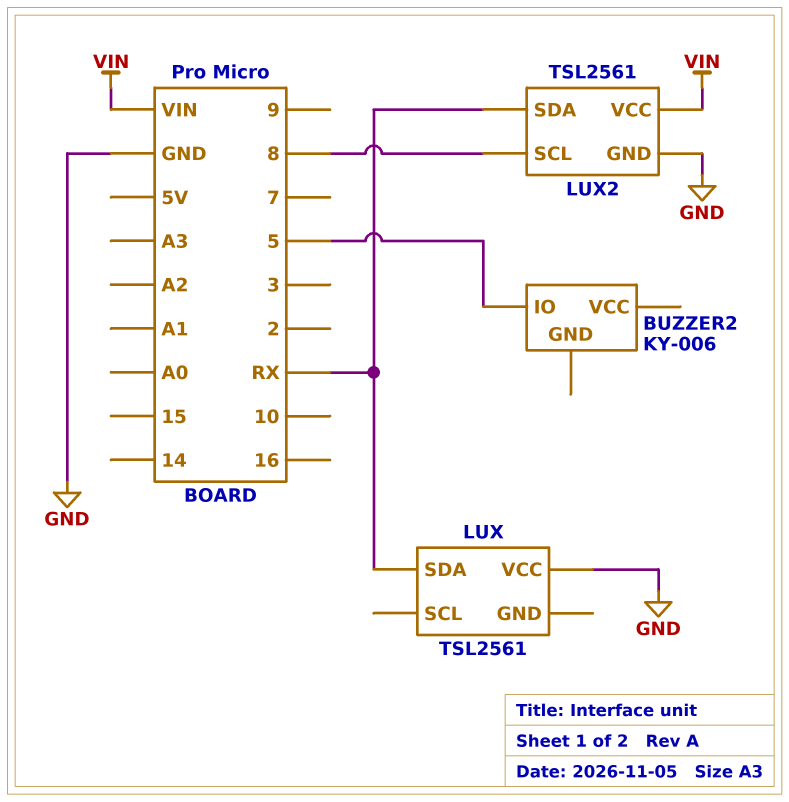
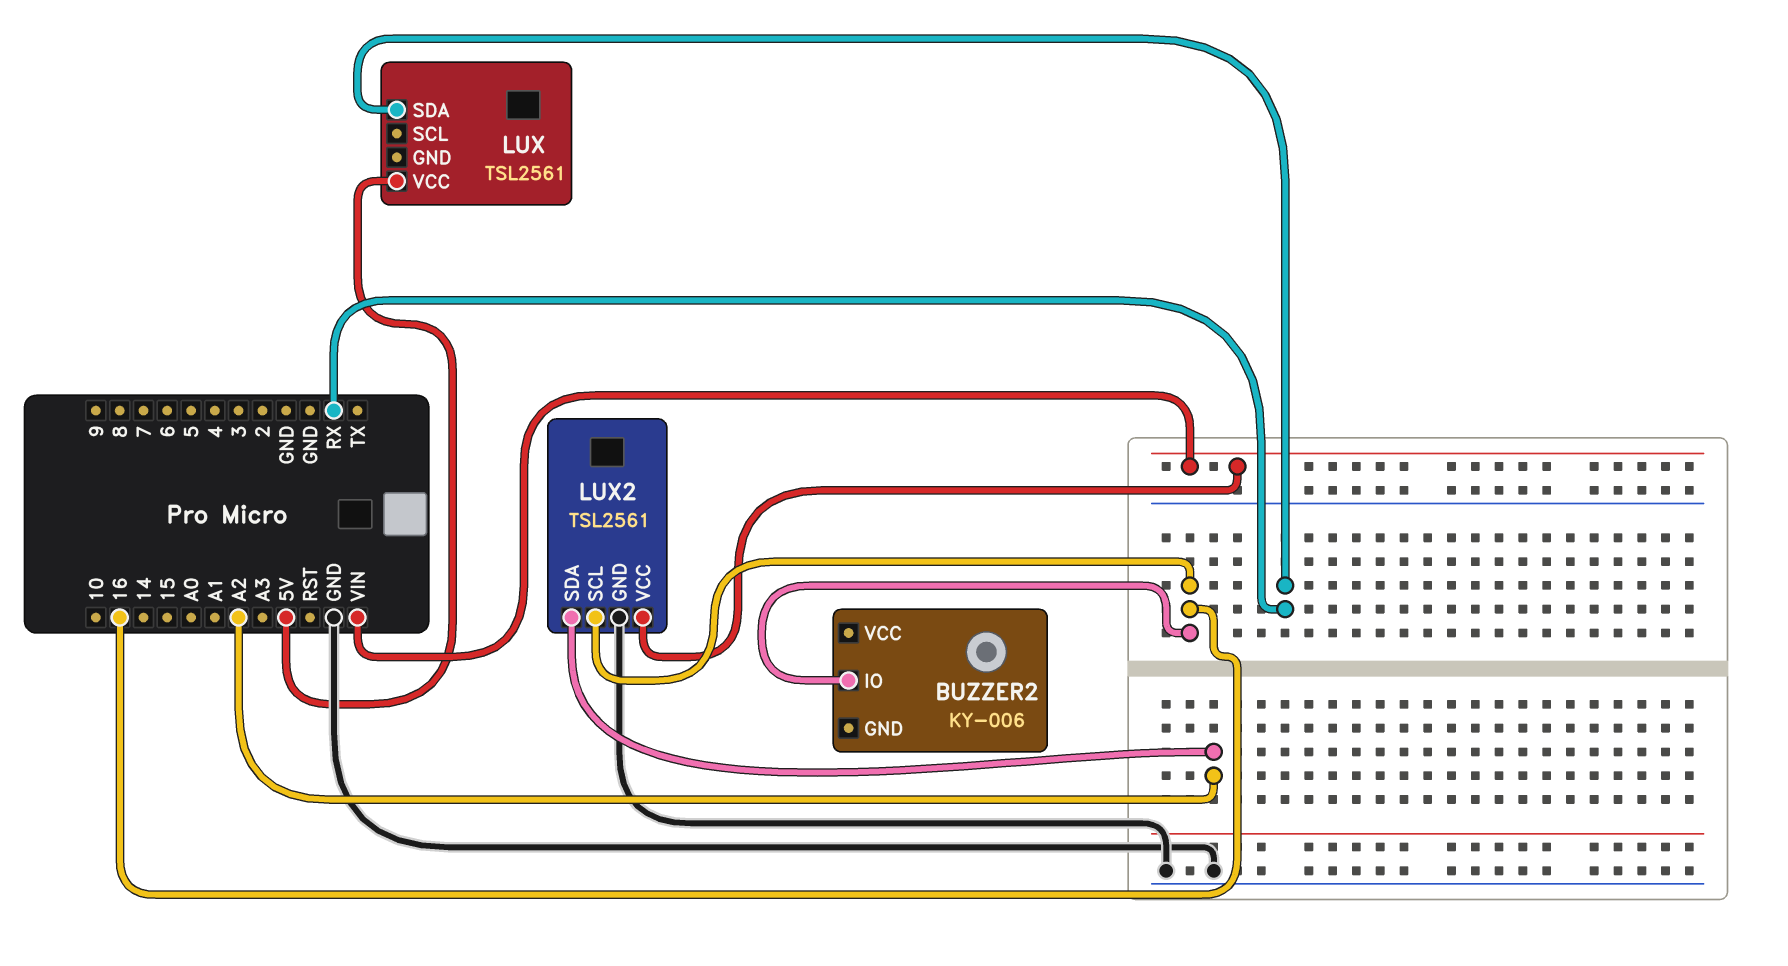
BUZZER2 pin IO: 5 -> 16
LUX pin VCC: GND -> 5V
LUX2 pin SCL: 8 -> 16
LUX2 pin SDA: RX -> A2

